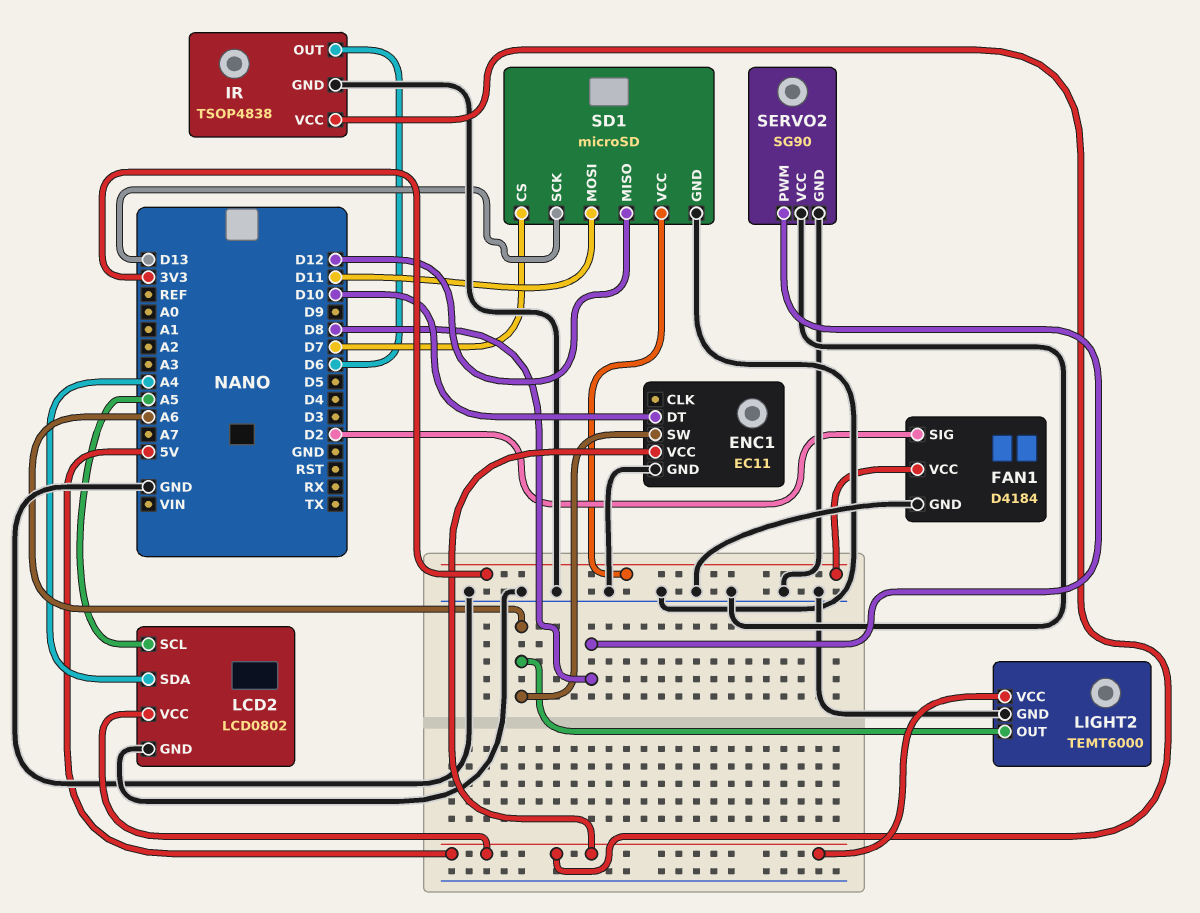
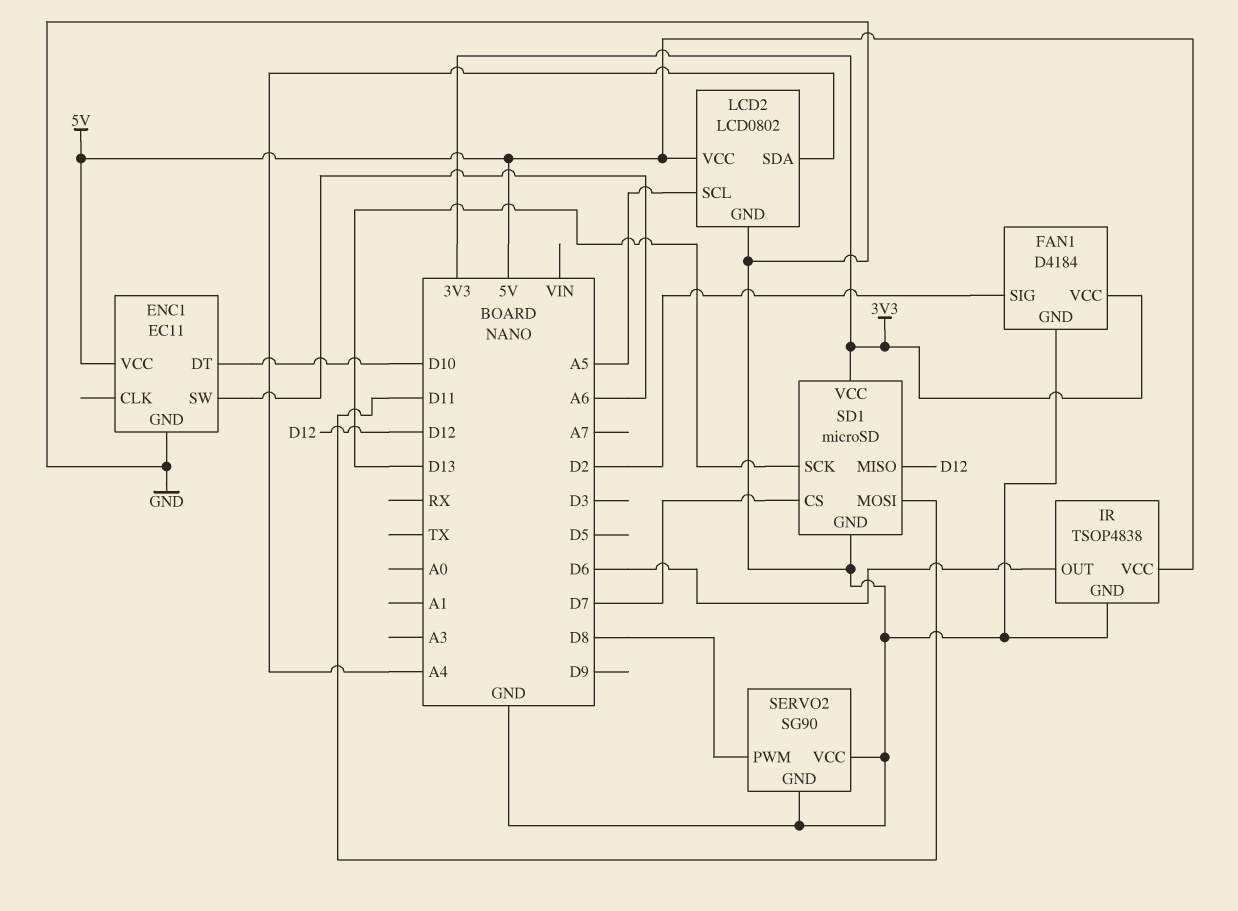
LIGHT2: TEMT6000 -> none
LIGHT2 pin GND: GND -> none
LIGHT2 pin OUT: A6 -> none
LIGHT2 pin VCC: 5V -> none

